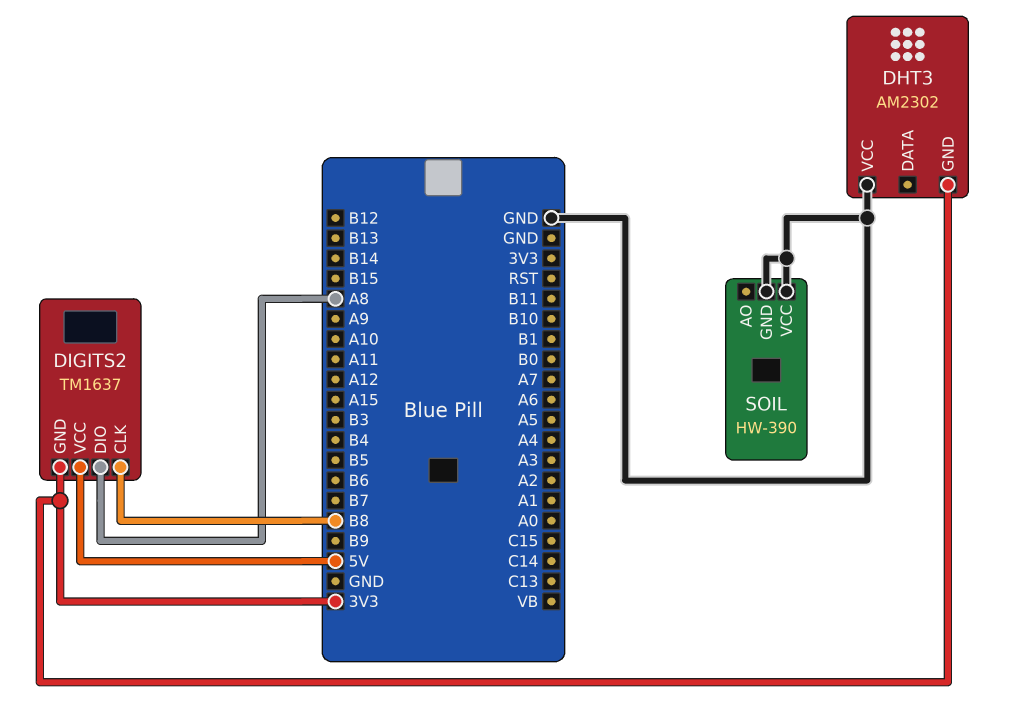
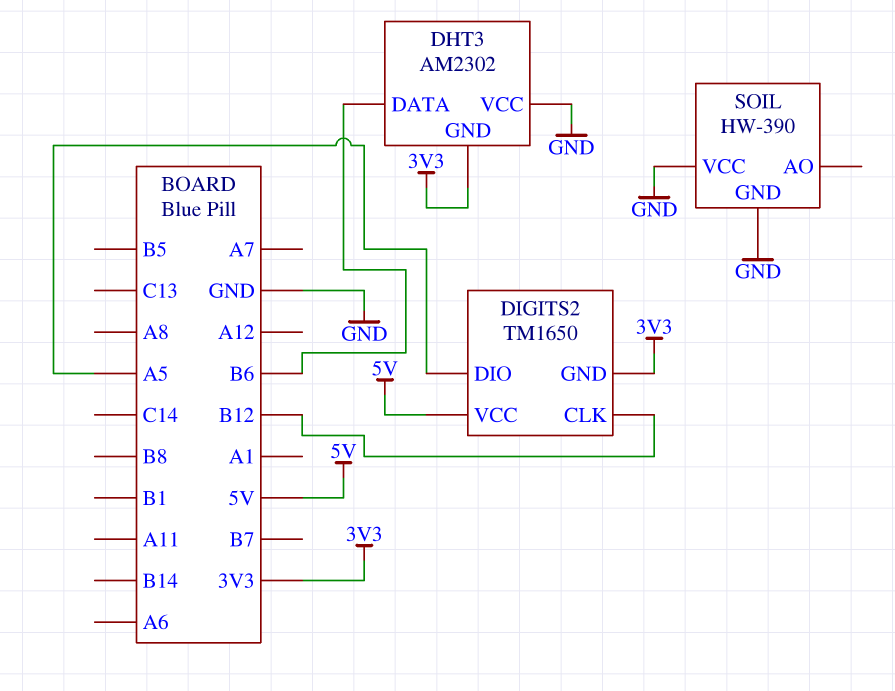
DHT3 pin DATA: none -> B6
DIGITS2: TM1637 -> TM1650
DIGITS2 pin CLK: B8 -> B12
DIGITS2 pin DIO: A8 -> A5

